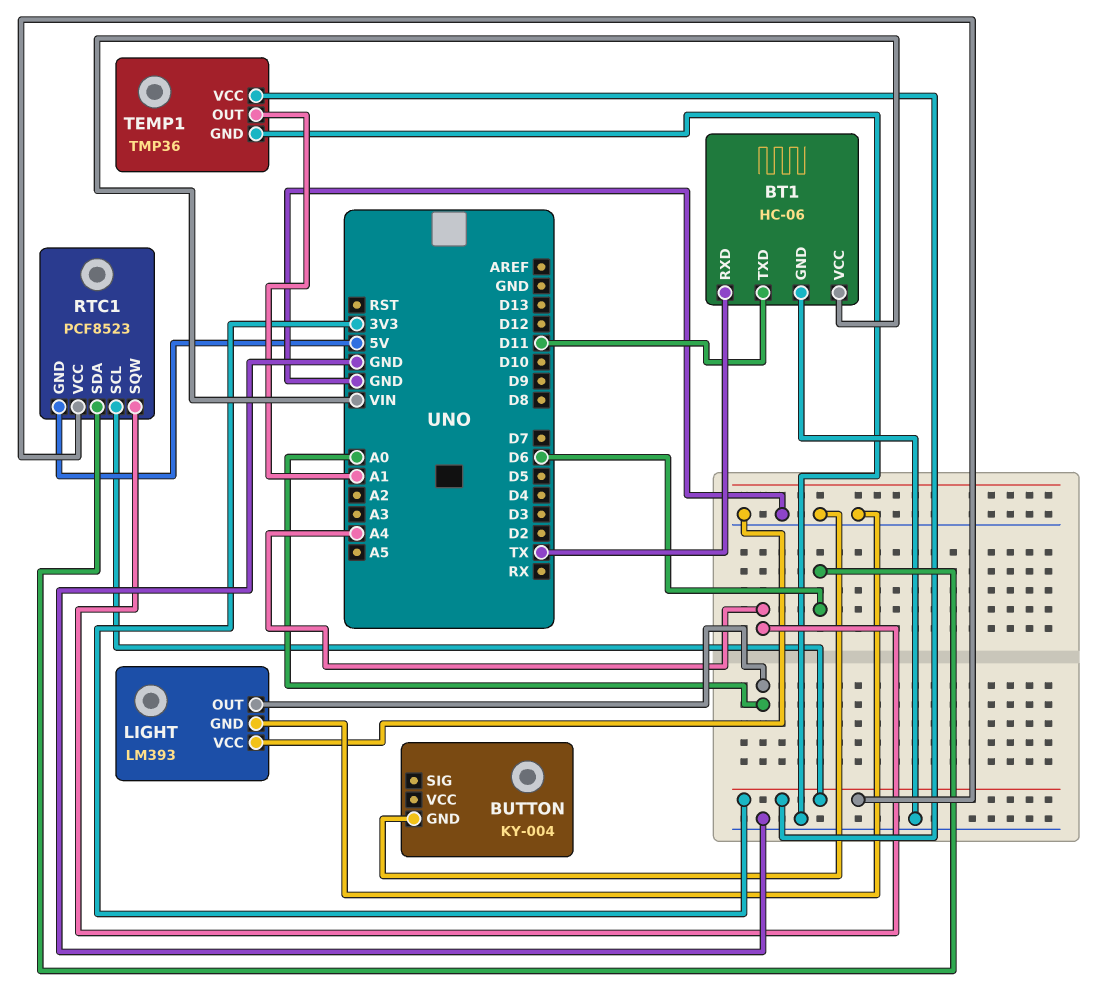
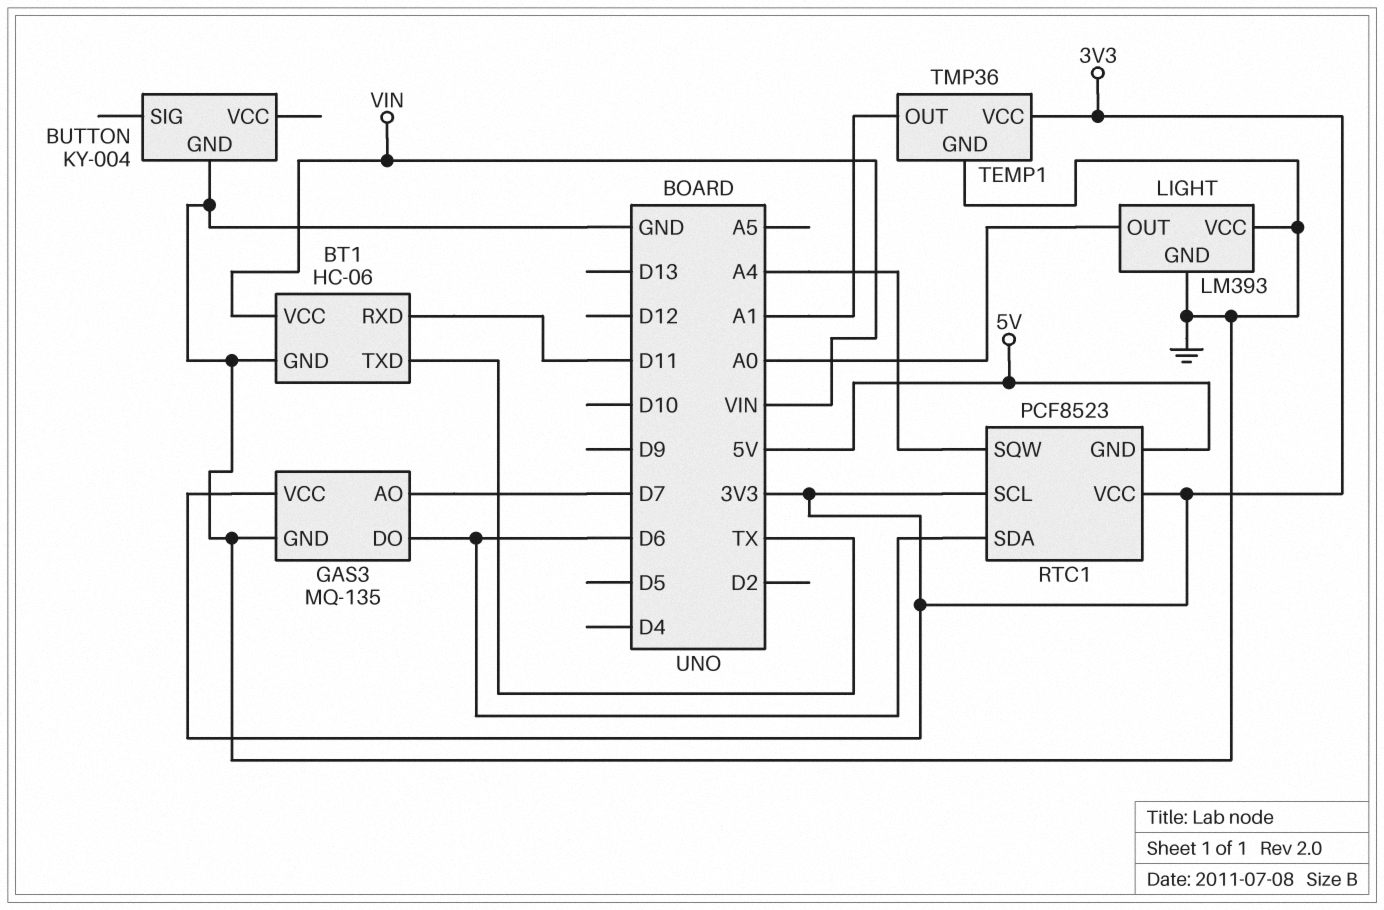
BT1 pin RXD: TX -> D11
BT1 pin TXD: D11 -> TX
GAS3: none -> MQ-135
GAS3 pin AO: none -> D7
GAS3 pin DO: none -> D6
GAS3 pin GND: none -> GND
GAS3 pin VCC: none -> 3V3

